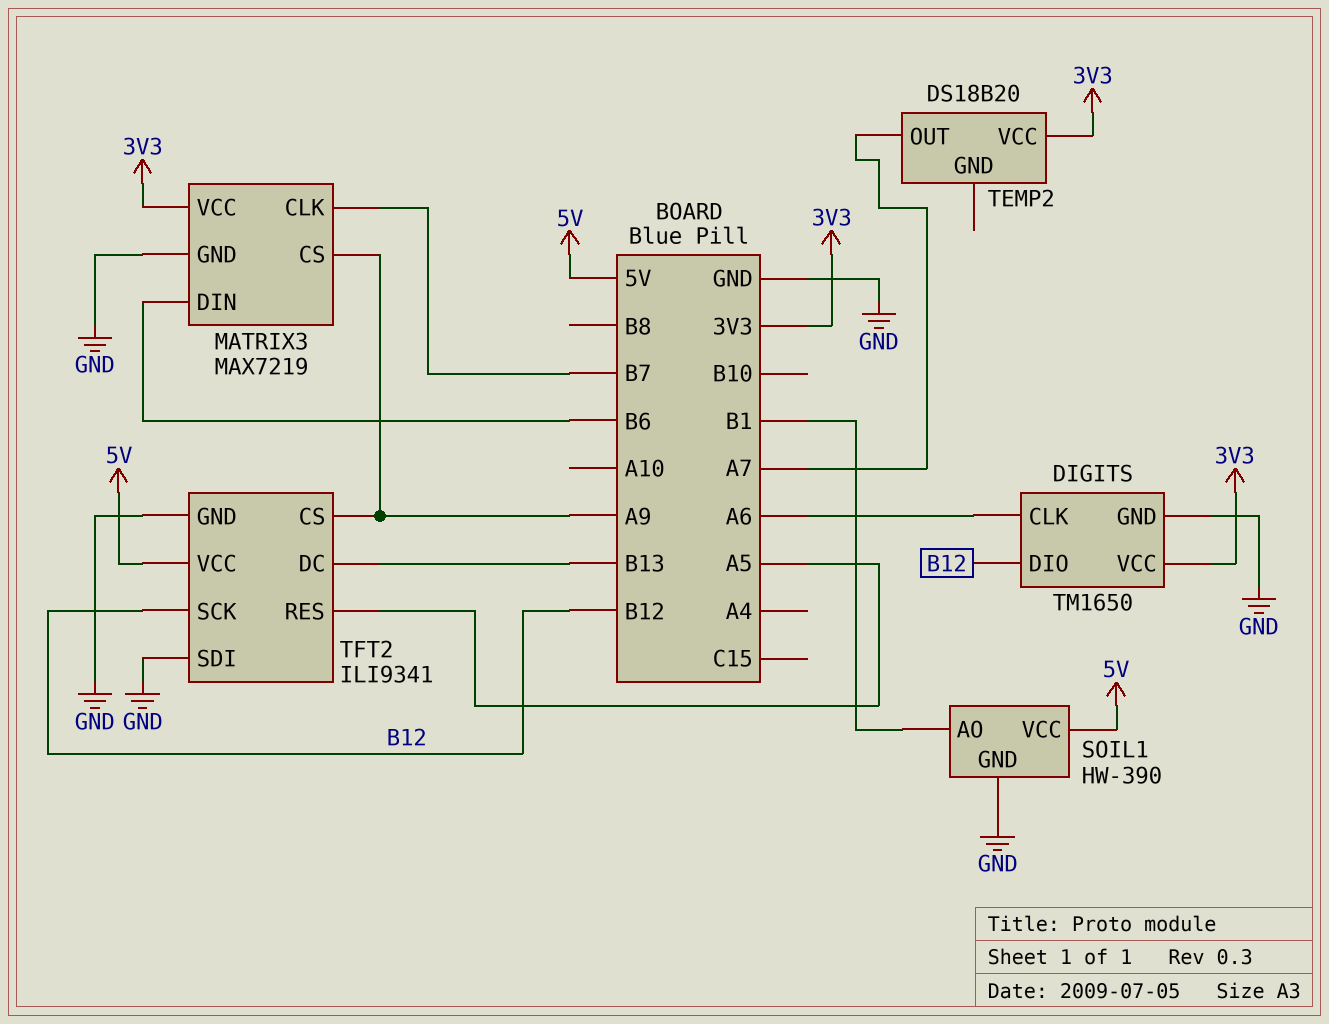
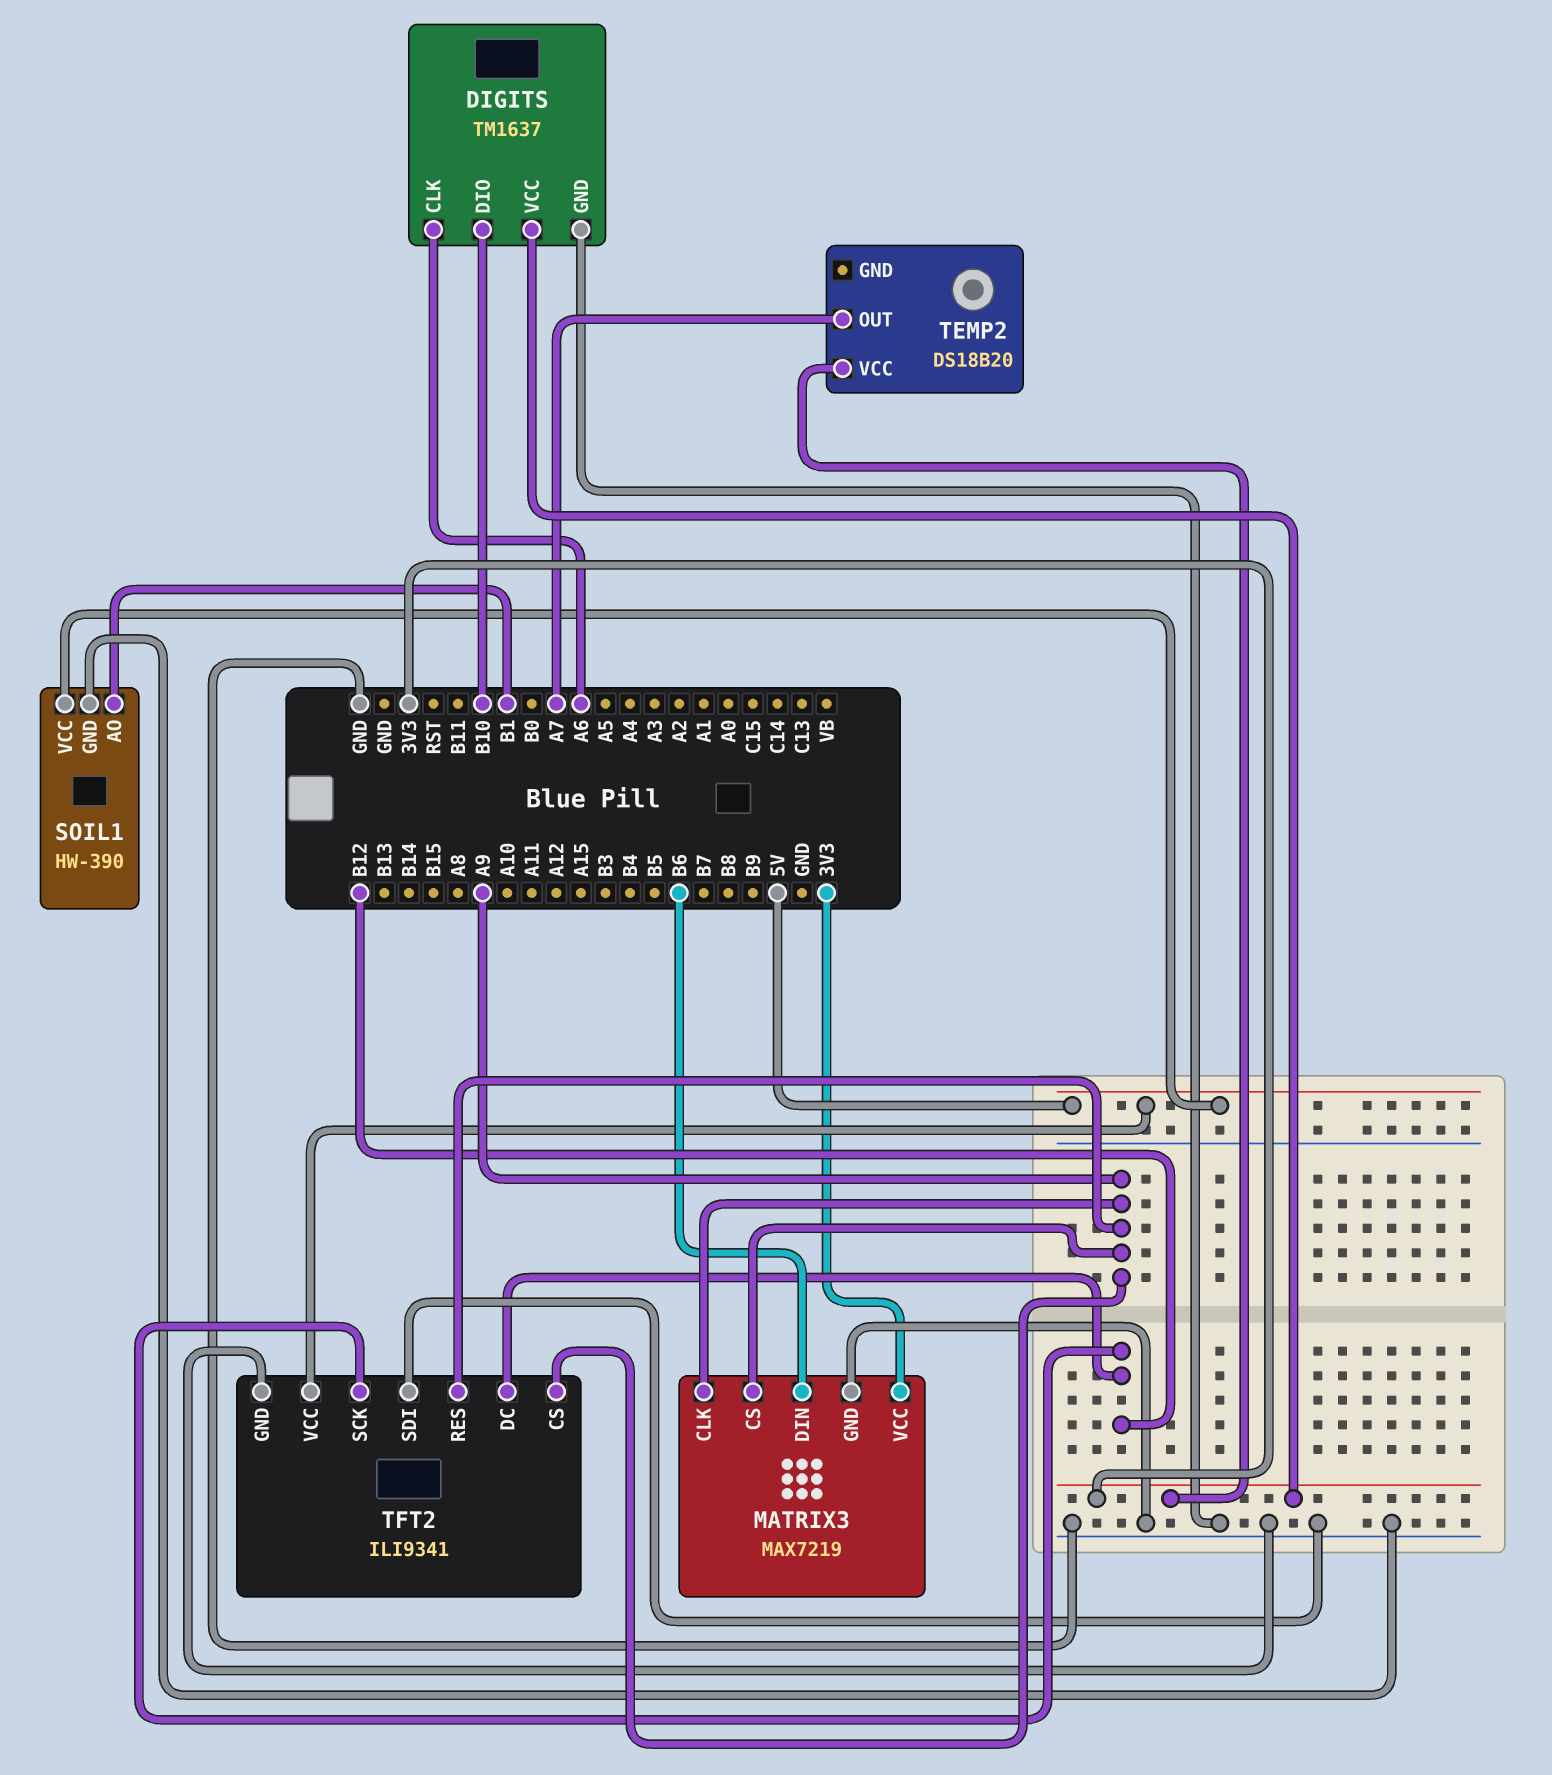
DIGITS: TM1650 -> TM1637
DIGITS pin DIO: B12 -> B10
MATRIX3 pin CLK: B7 -> A9
TFT2 pin DC: B13 -> B12
TFT2 pin RES: A5 -> A9

